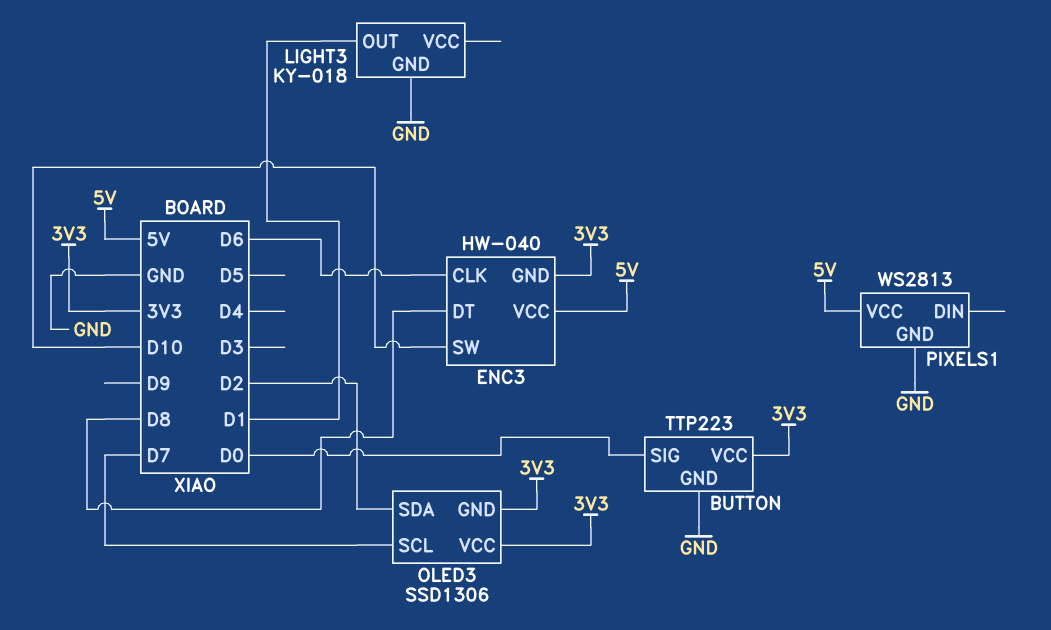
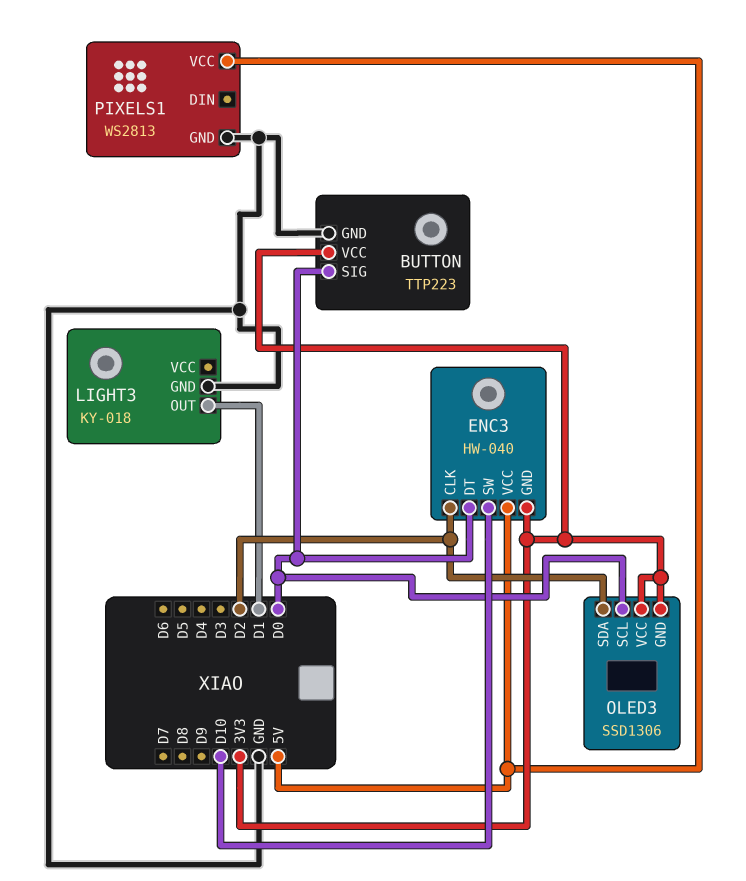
ENC3 pin CLK: D6 -> D2
ENC3 pin DT: D8 -> D0
OLED3 pin SCL: D7 -> D0

